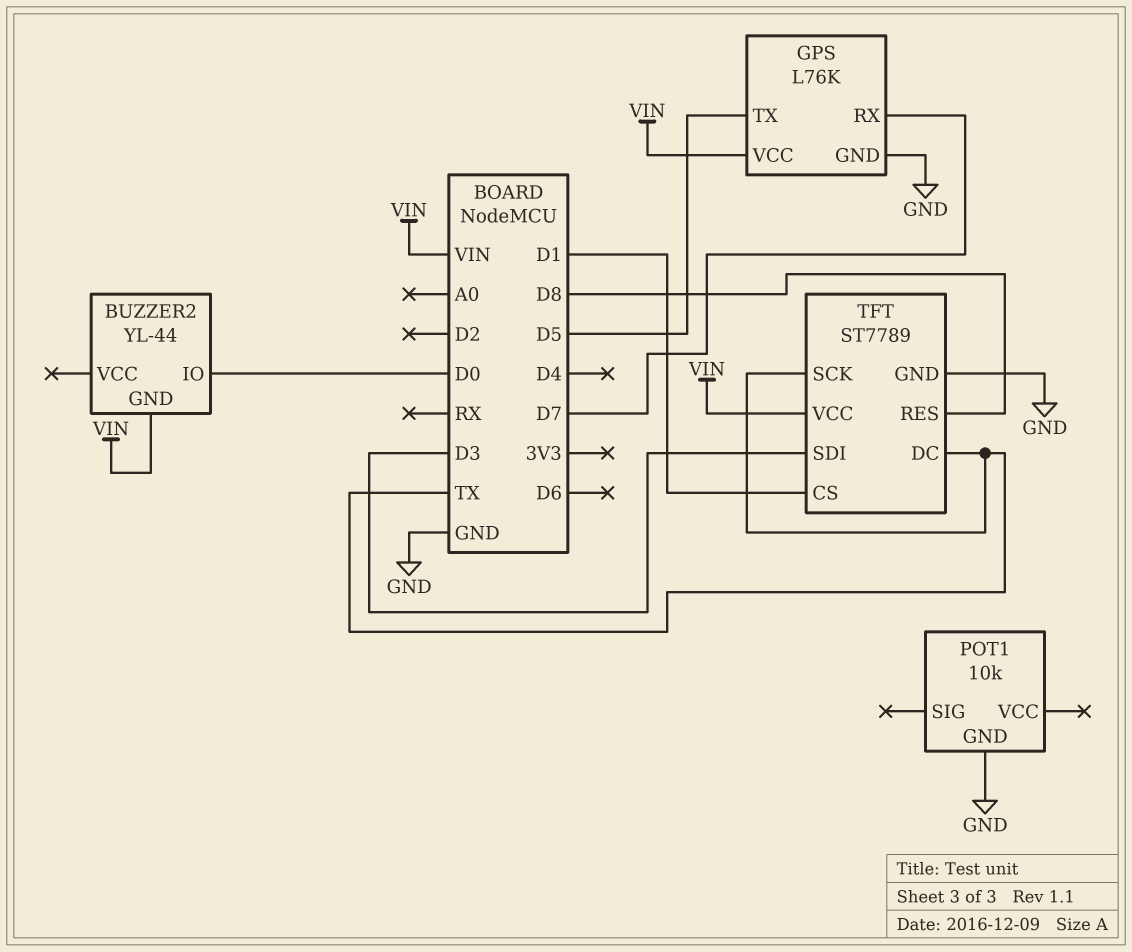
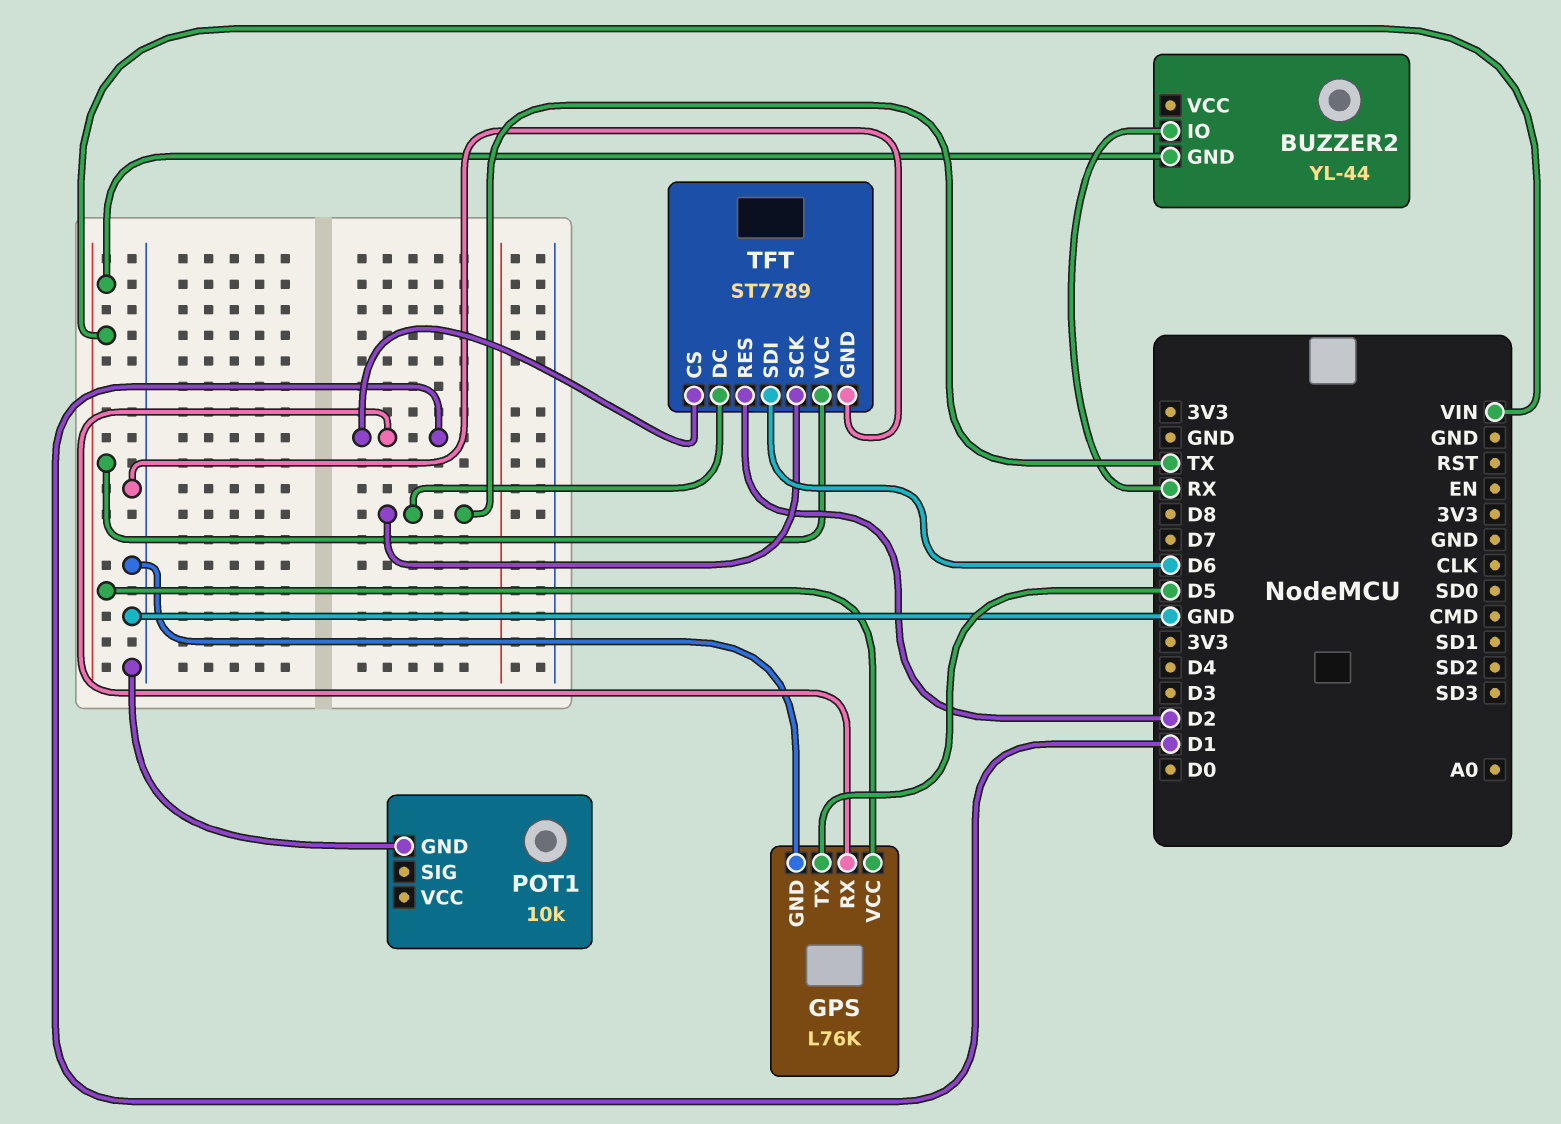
BUZZER2 pin IO: D0 -> RX
GPS pin RX: D7 -> D1
TFT pin RES: D8 -> D2
TFT pin SDI: D3 -> D6

